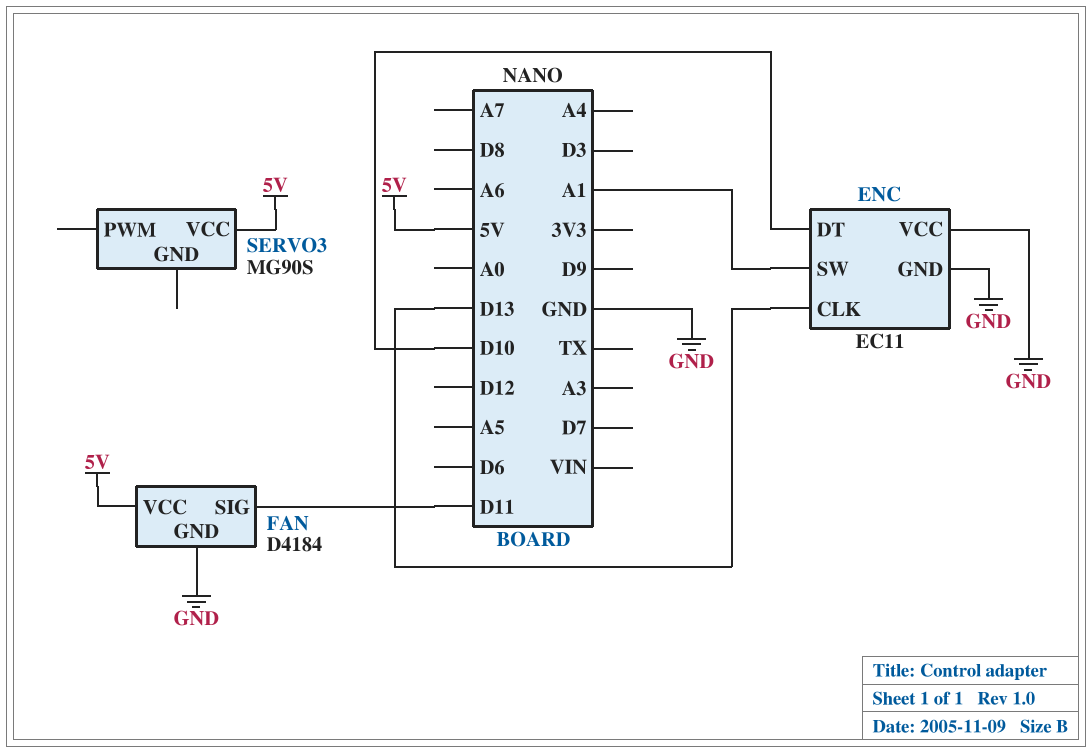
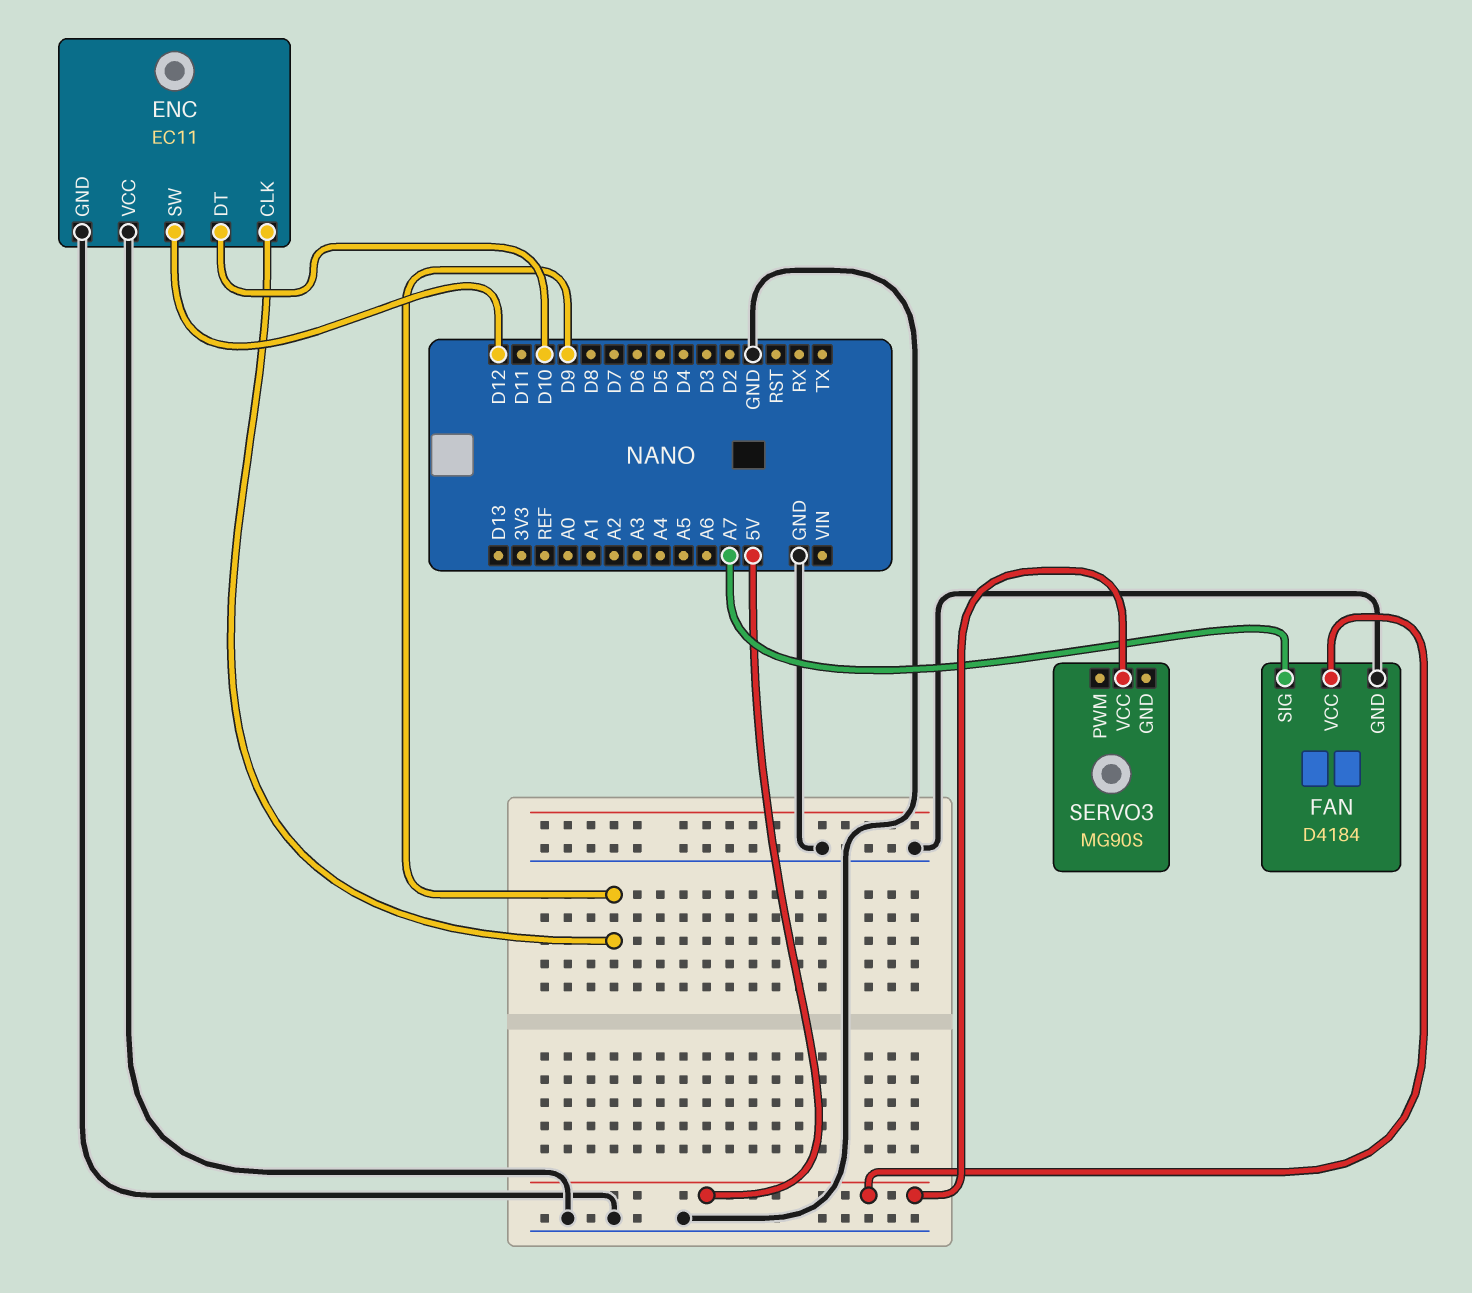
ENC pin CLK: D13 -> D9
ENC pin SW: A1 -> D12
FAN pin SIG: D11 -> A7

